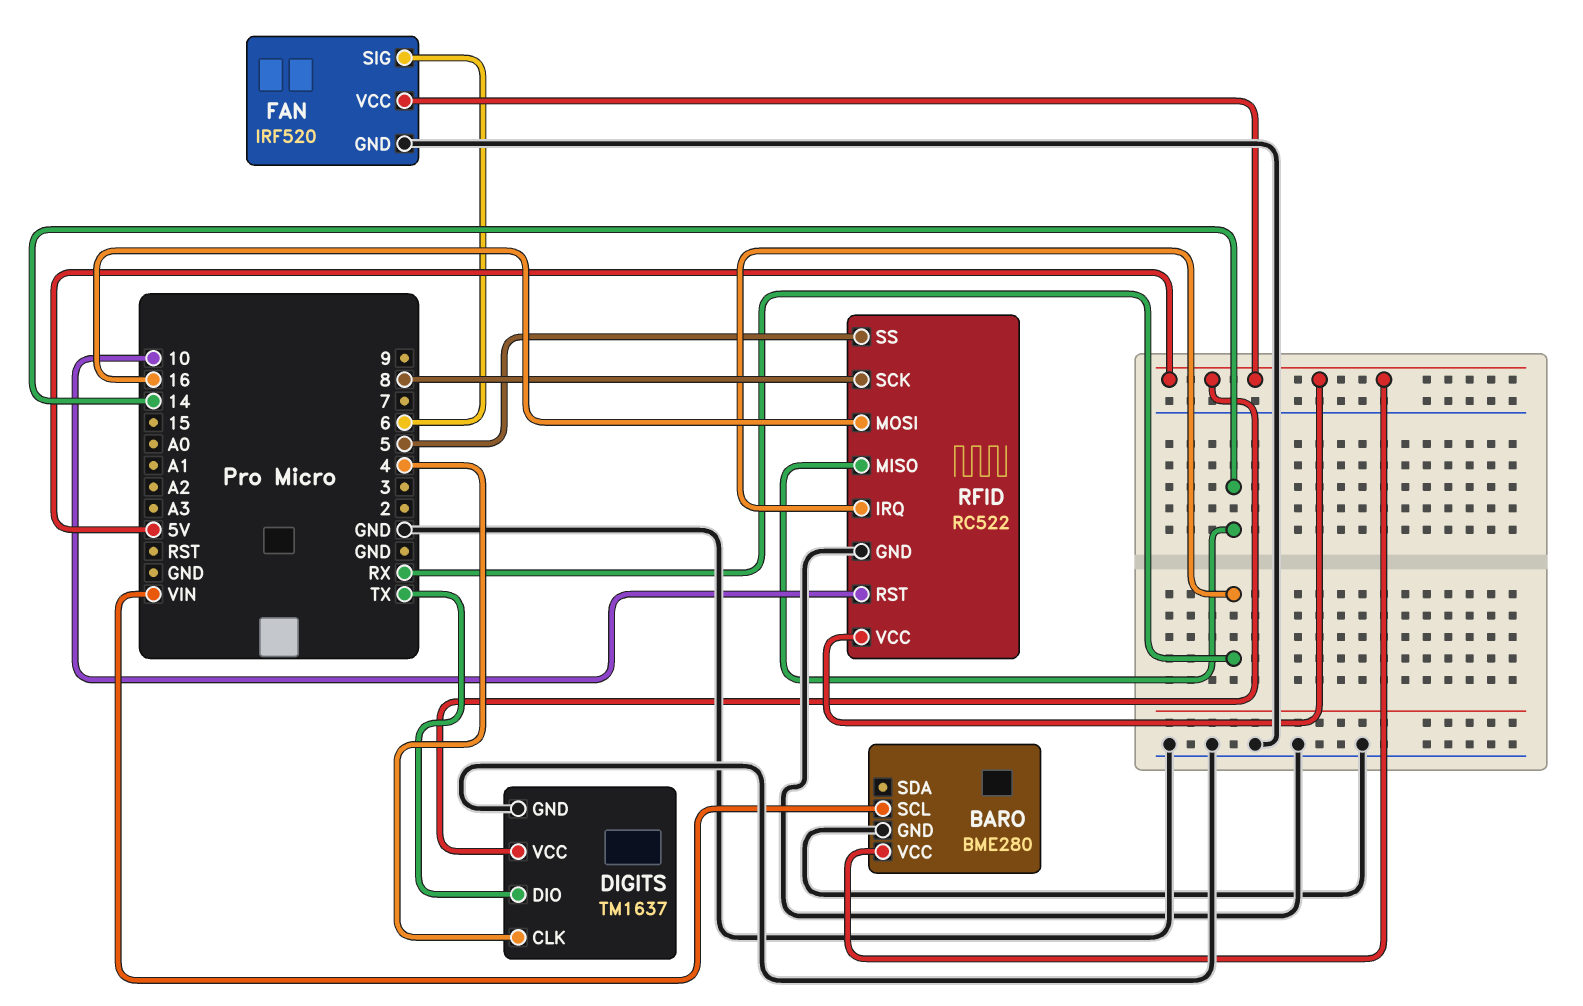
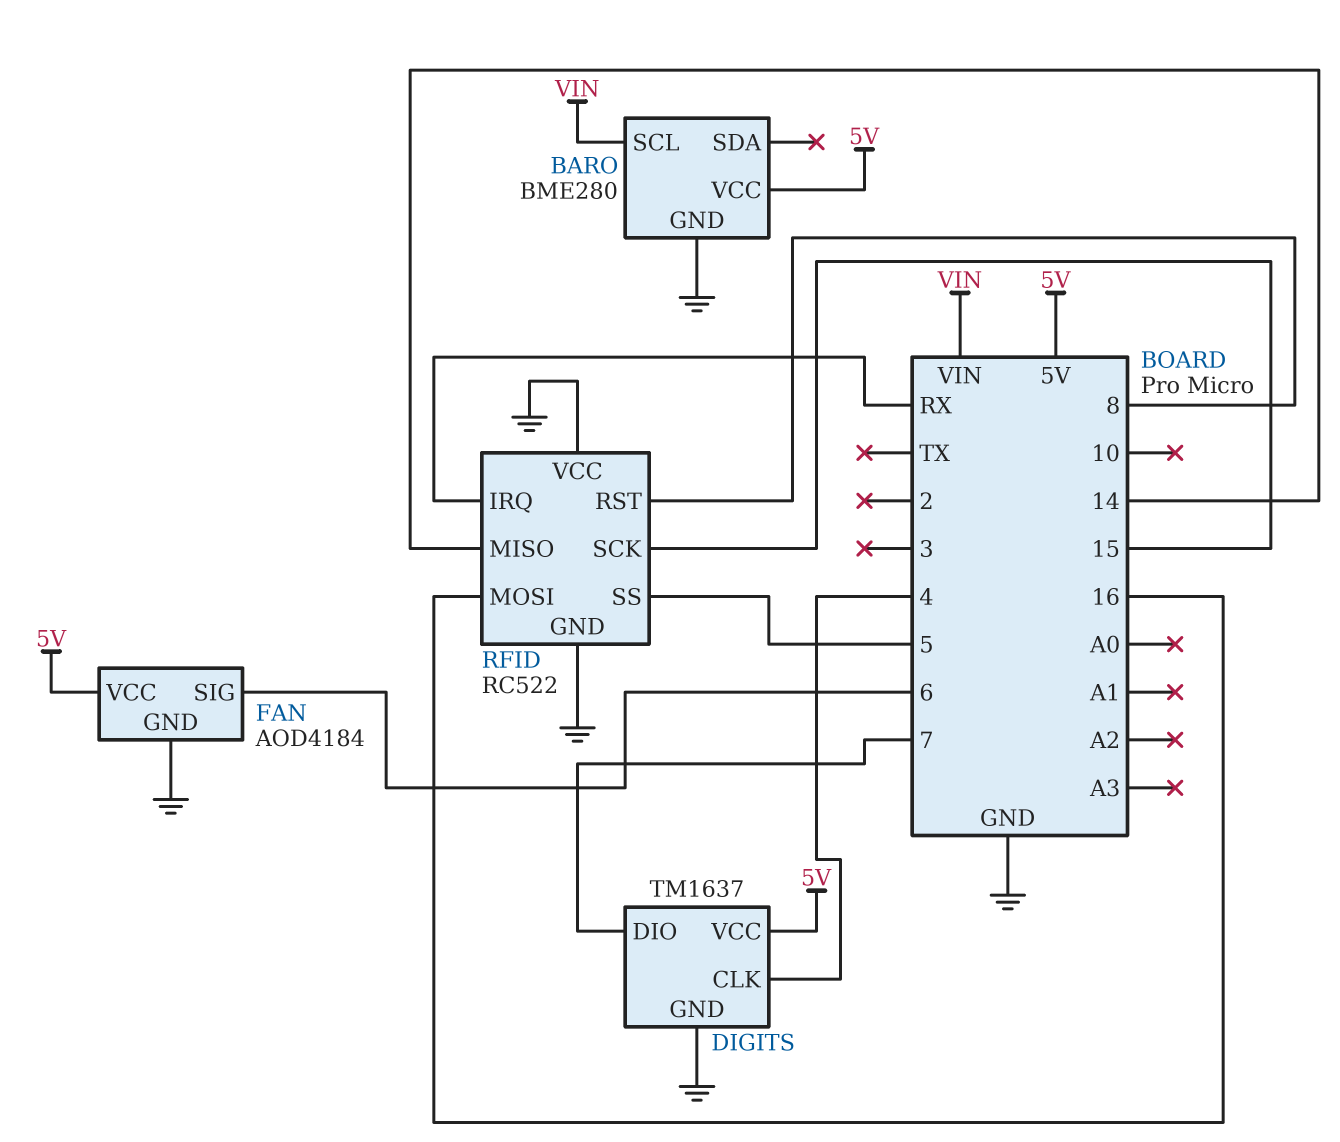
DIGITS pin DIO: TX -> 7
FAN: IRF520 -> AOD4184
RFID pin RST: 10 -> 8
RFID pin SCK: 8 -> 15
RFID pin VCC: 5V -> GND

